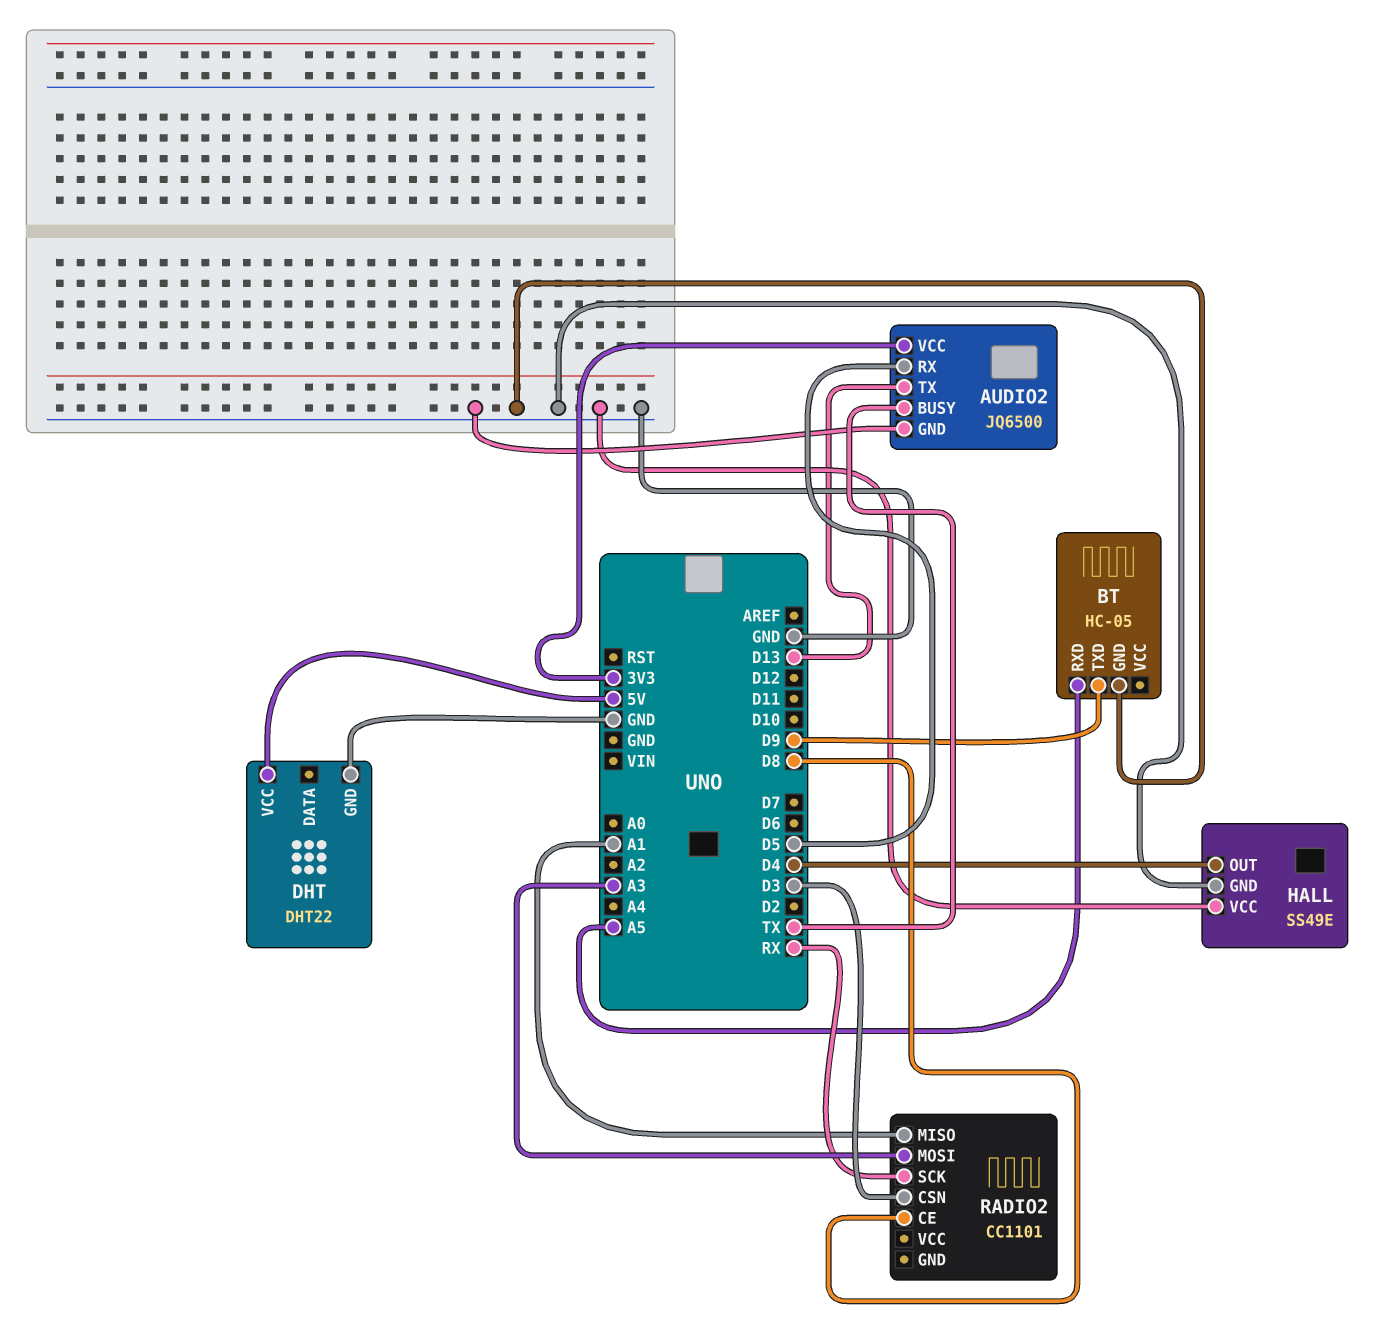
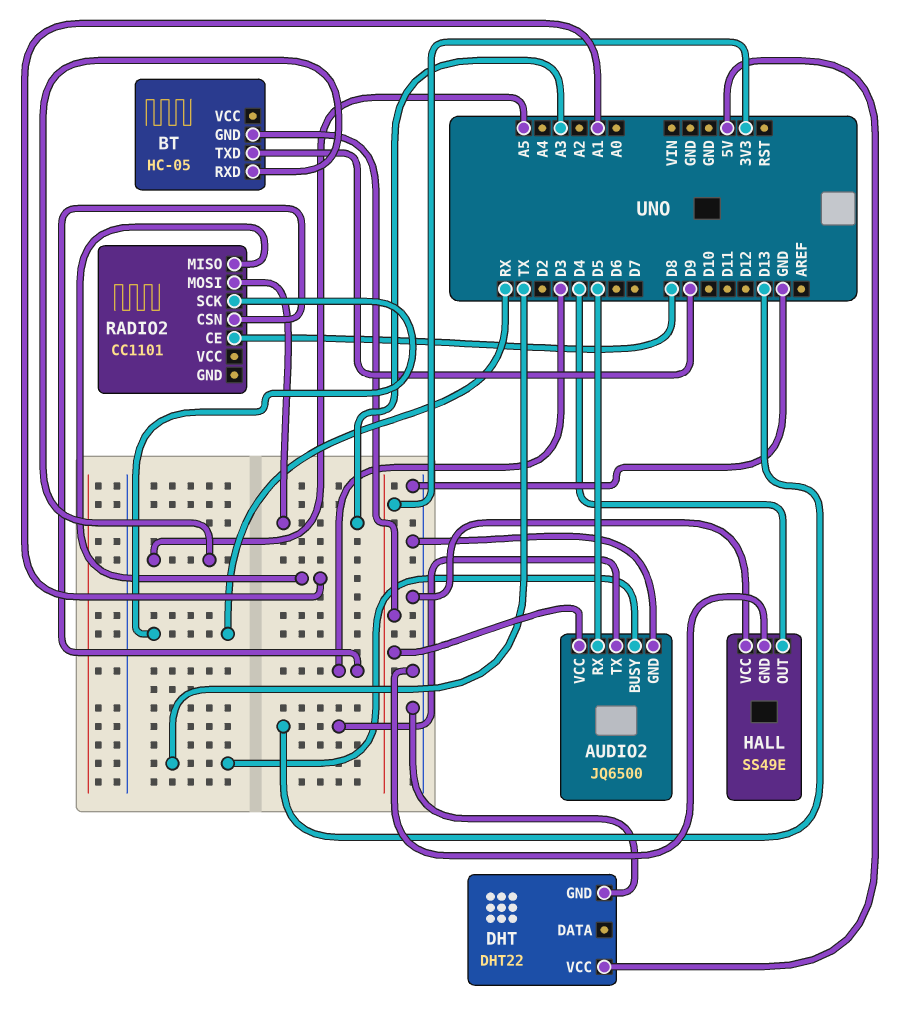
BT pin GND: GND -> 3V3

